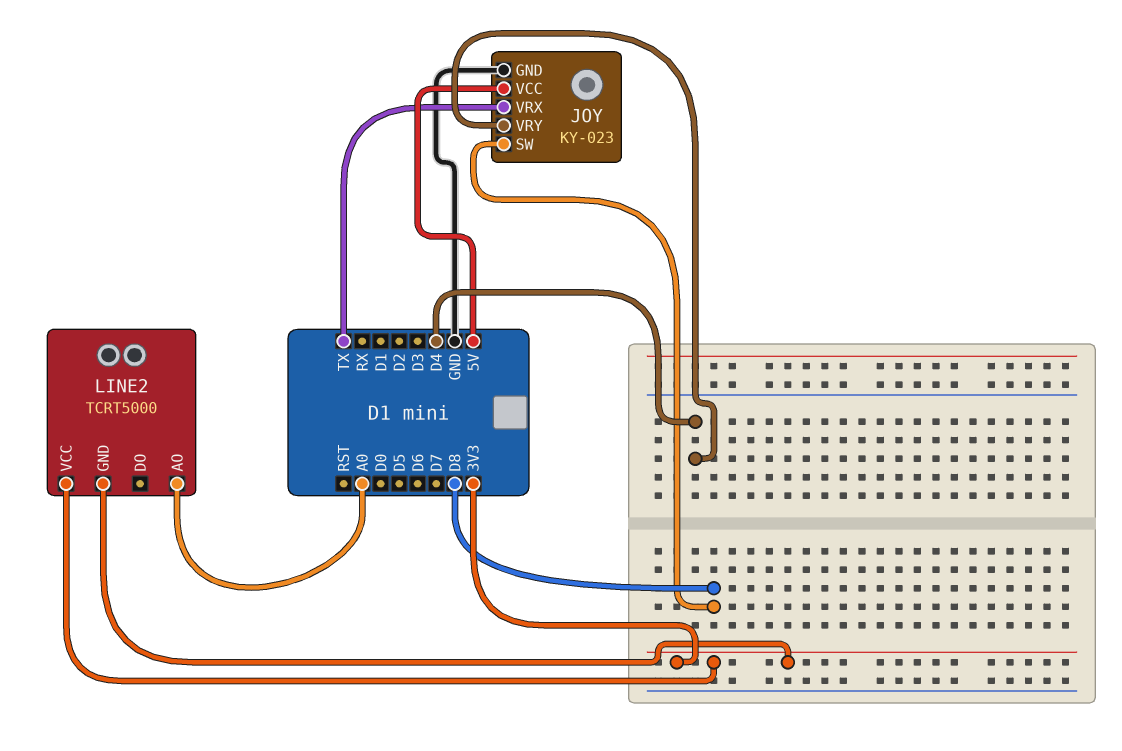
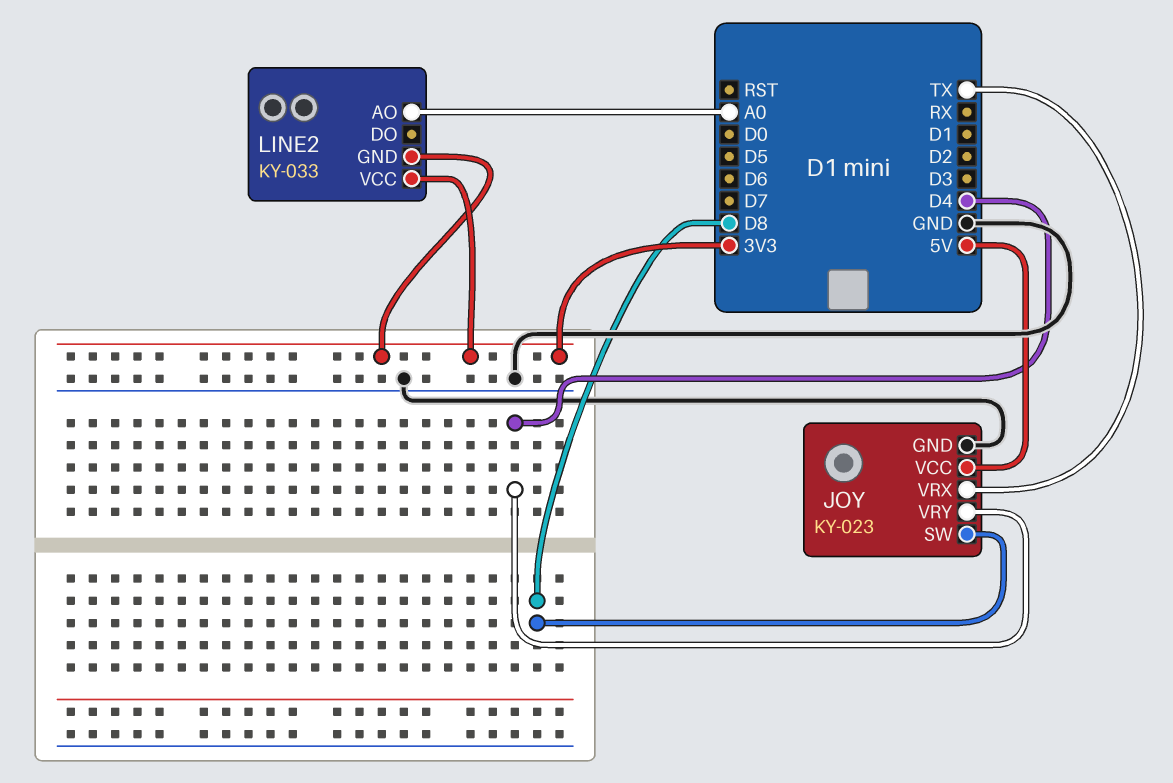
LINE2: TCRT5000 -> KY-033

